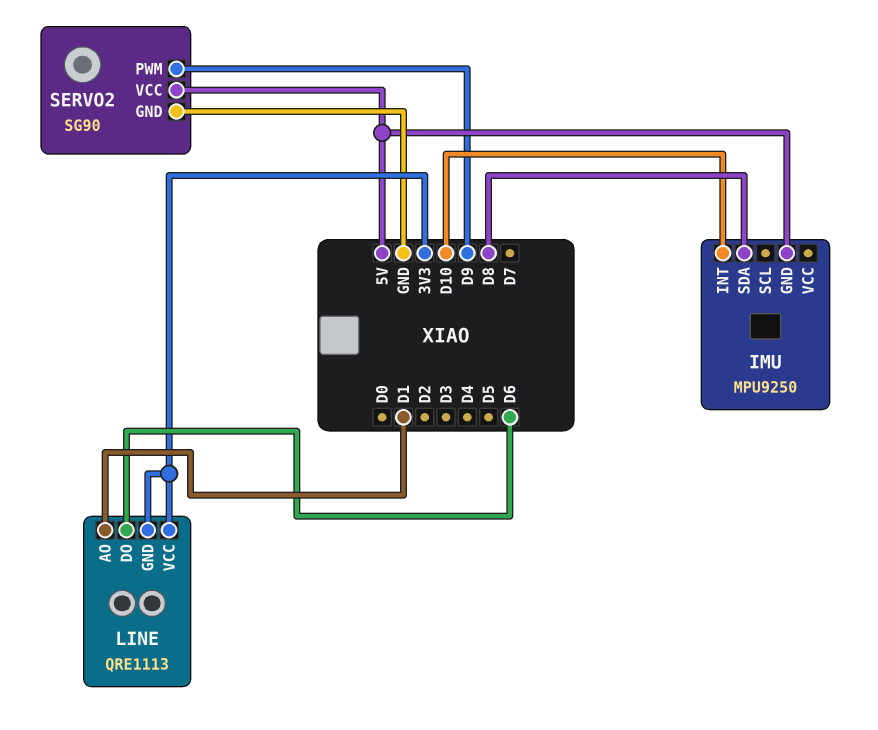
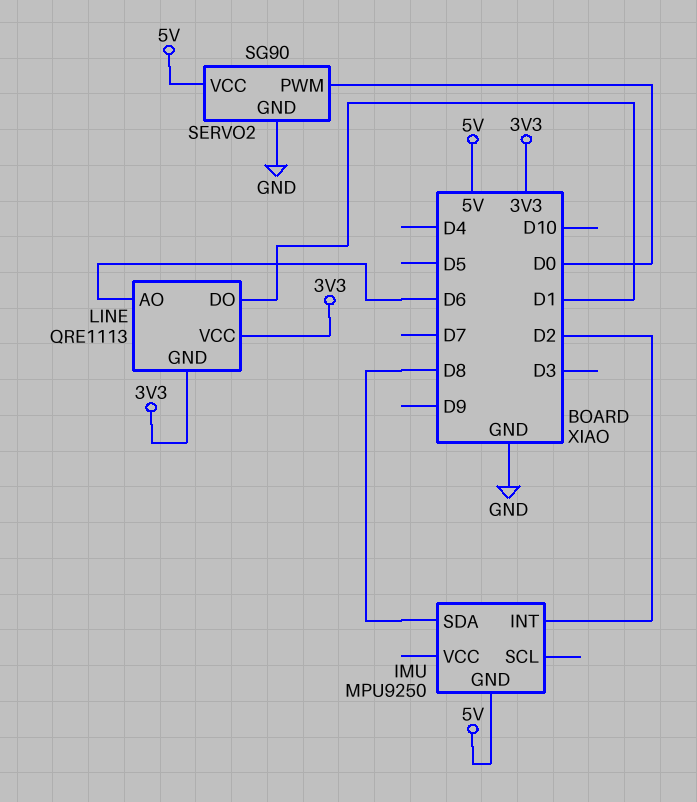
IMU pin INT: D10 -> D2
LINE pin AO: D1 -> D6
LINE pin DO: D6 -> D1
SERVO2 pin PWM: D9 -> D0

